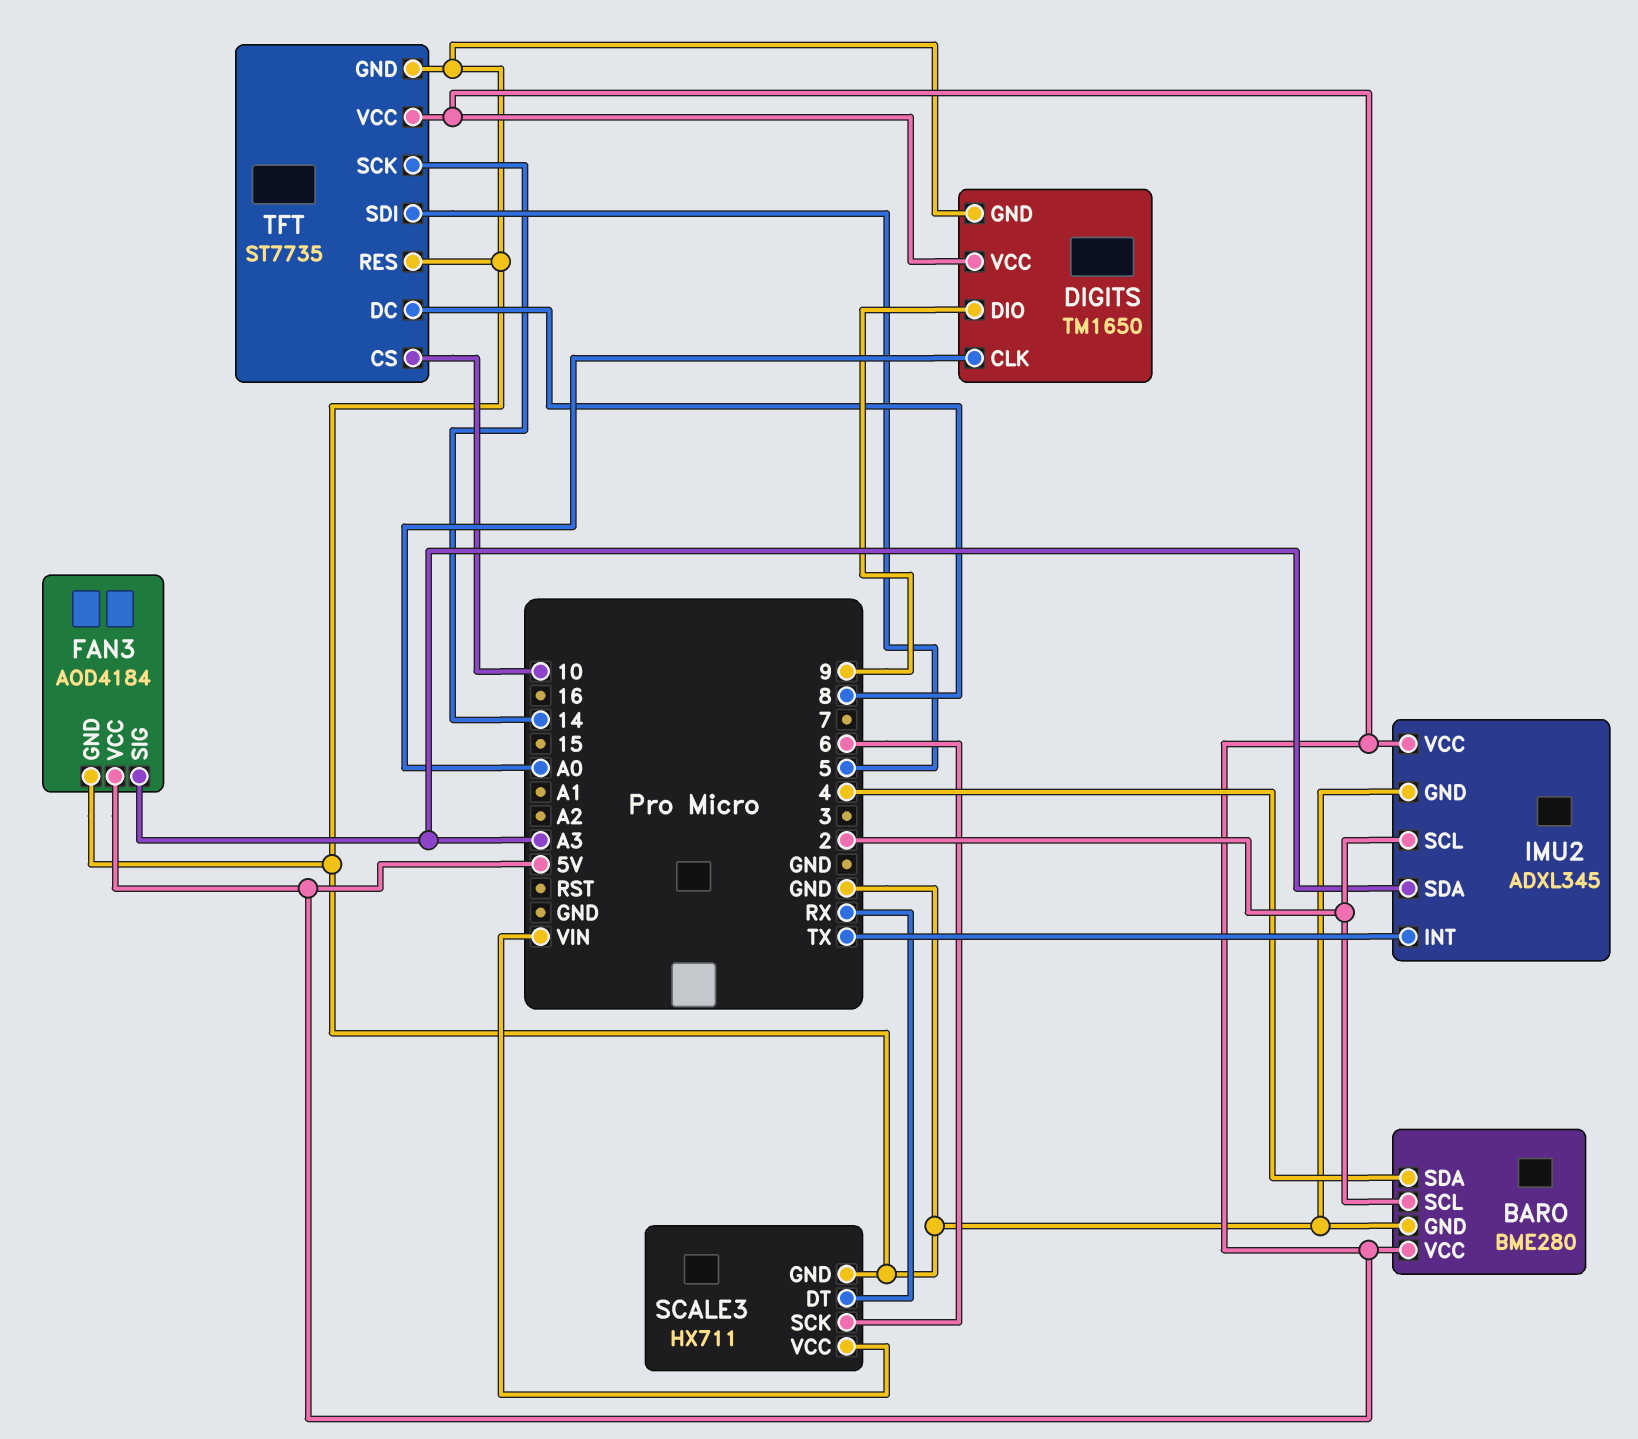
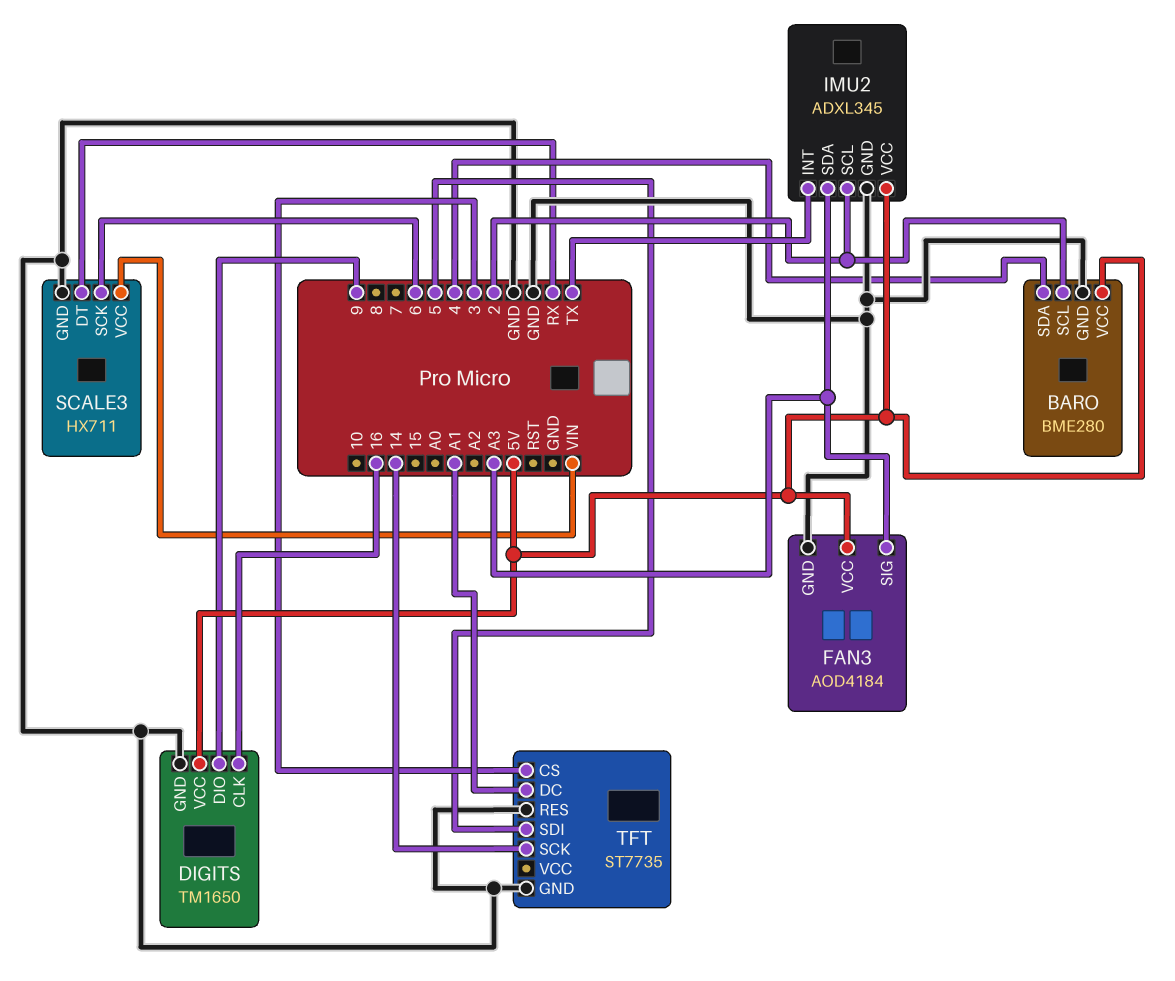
DIGITS pin CLK: A0 -> 16
TFT pin CS: 10 -> 3
TFT pin DC: 8 -> A1
TFT pin VCC: 5V -> none

